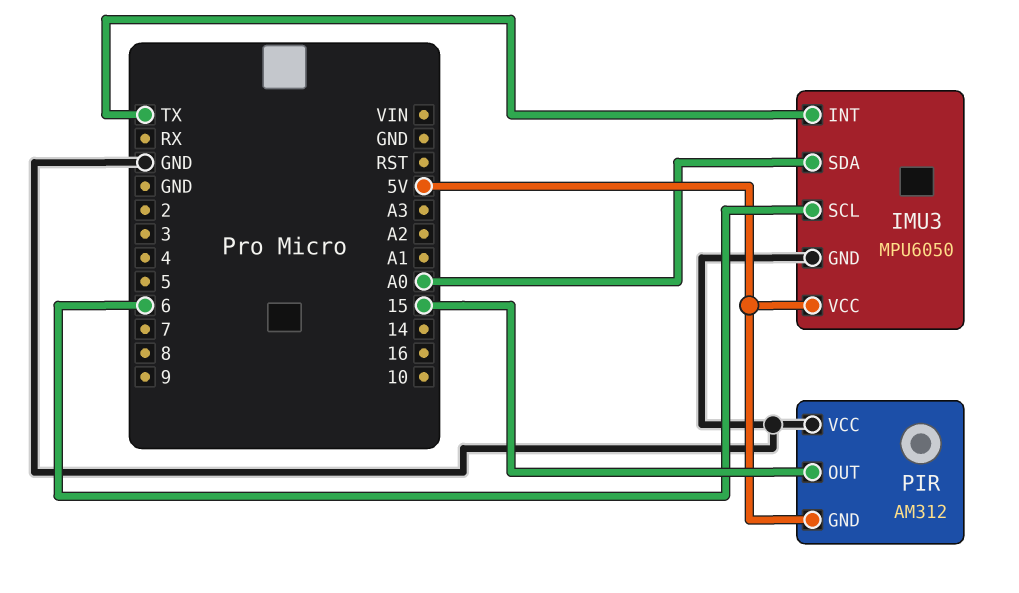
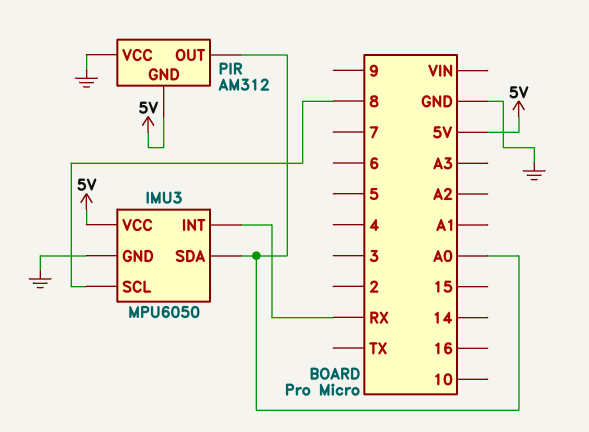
IMU3 pin INT: TX -> RX
IMU3 pin SCL: 6 -> 8
PIR pin OUT: 15 -> A0

